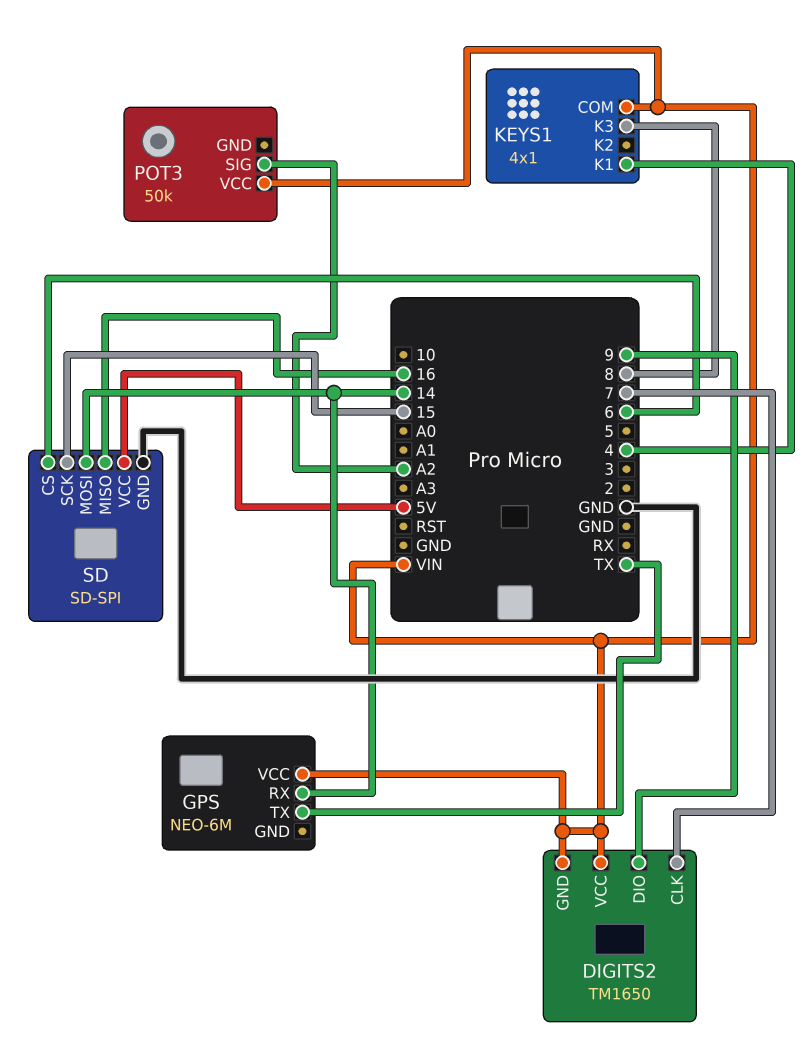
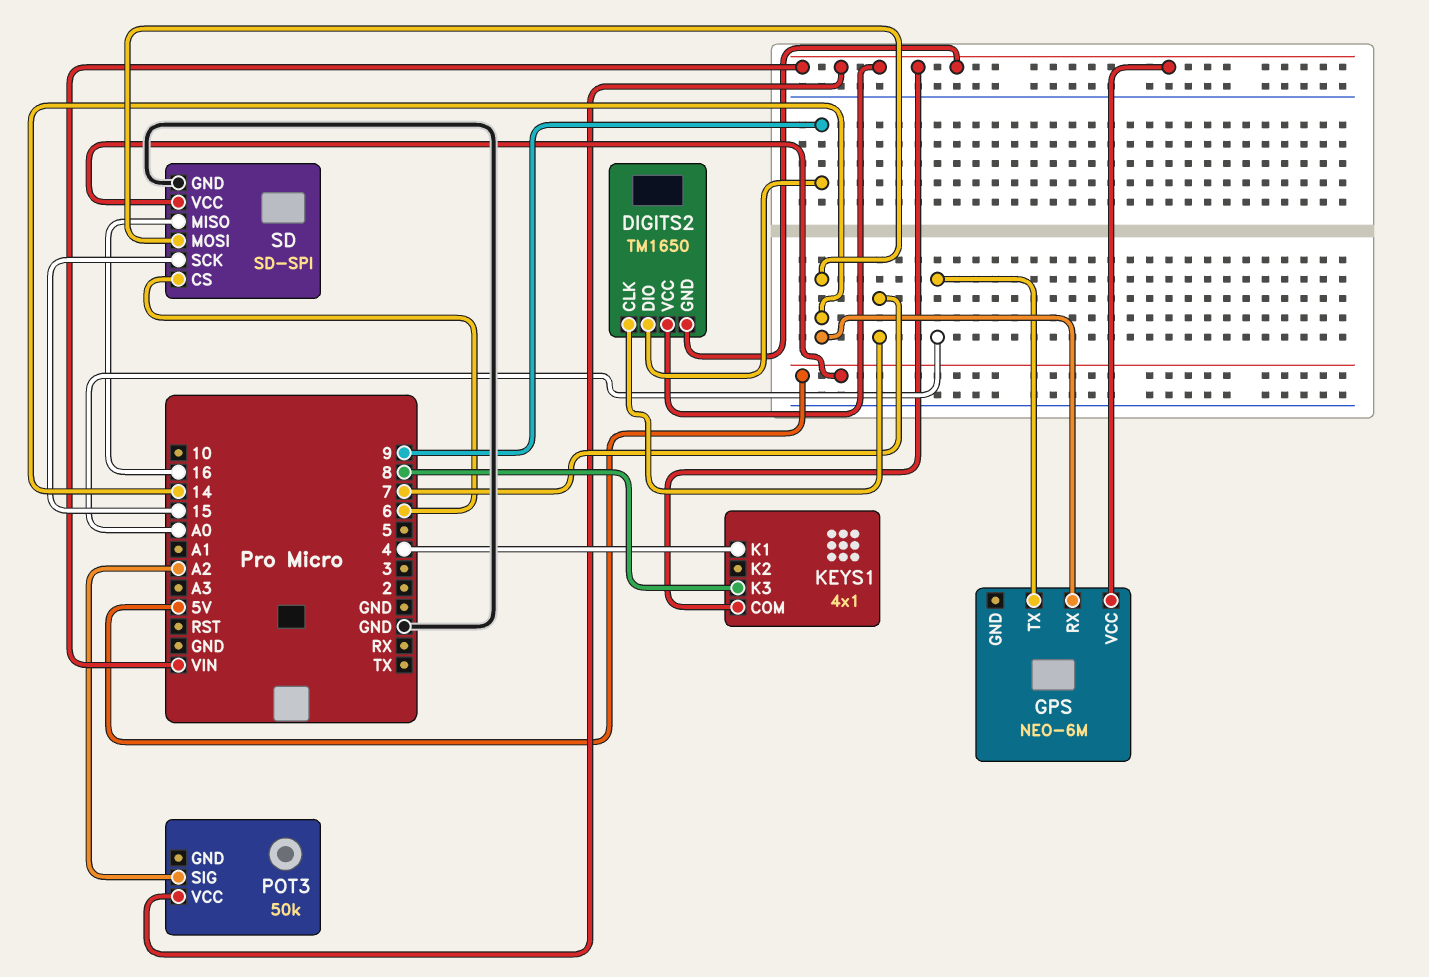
GPS pin TX: TX -> A0

